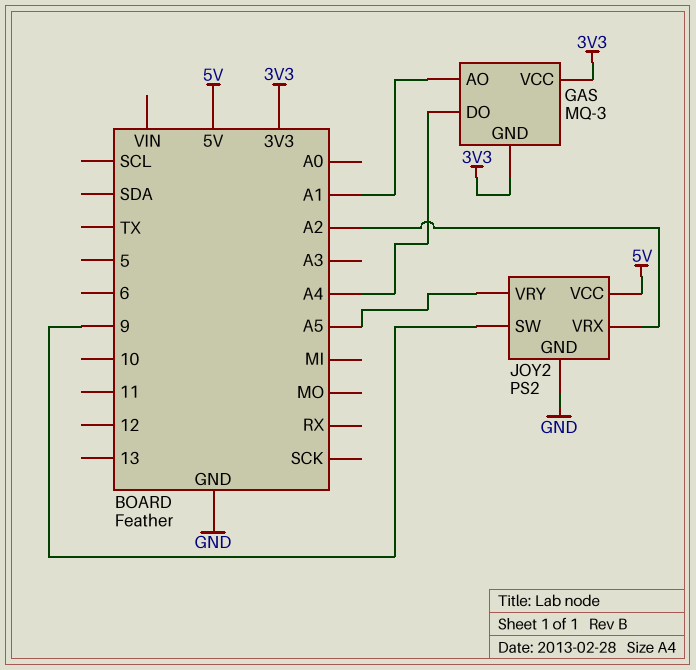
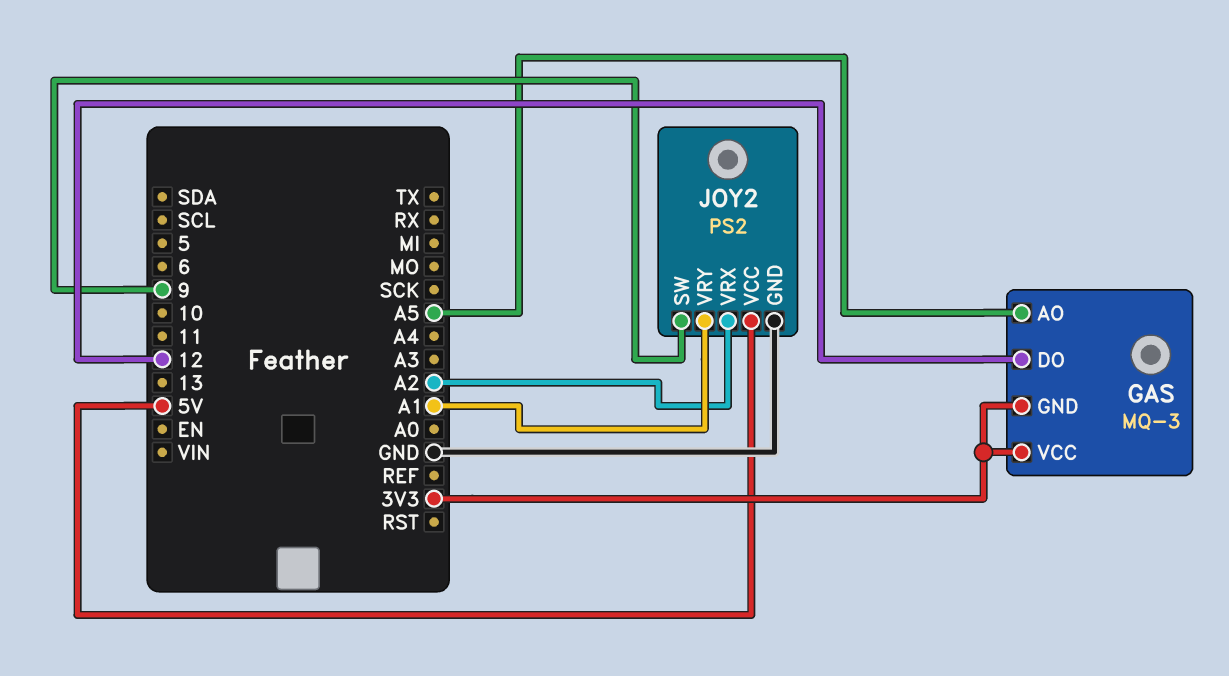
GAS pin AO: A1 -> A5
GAS pin DO: A4 -> 12
JOY2 pin VRY: A5 -> A1

